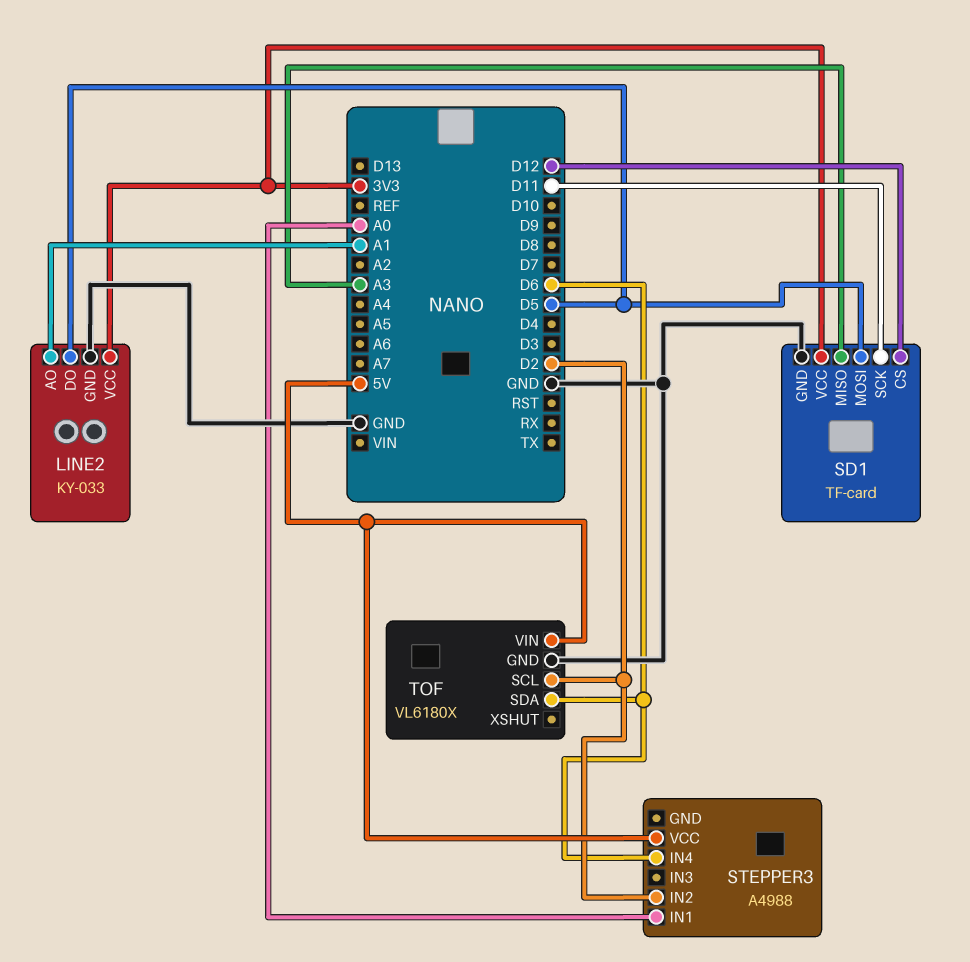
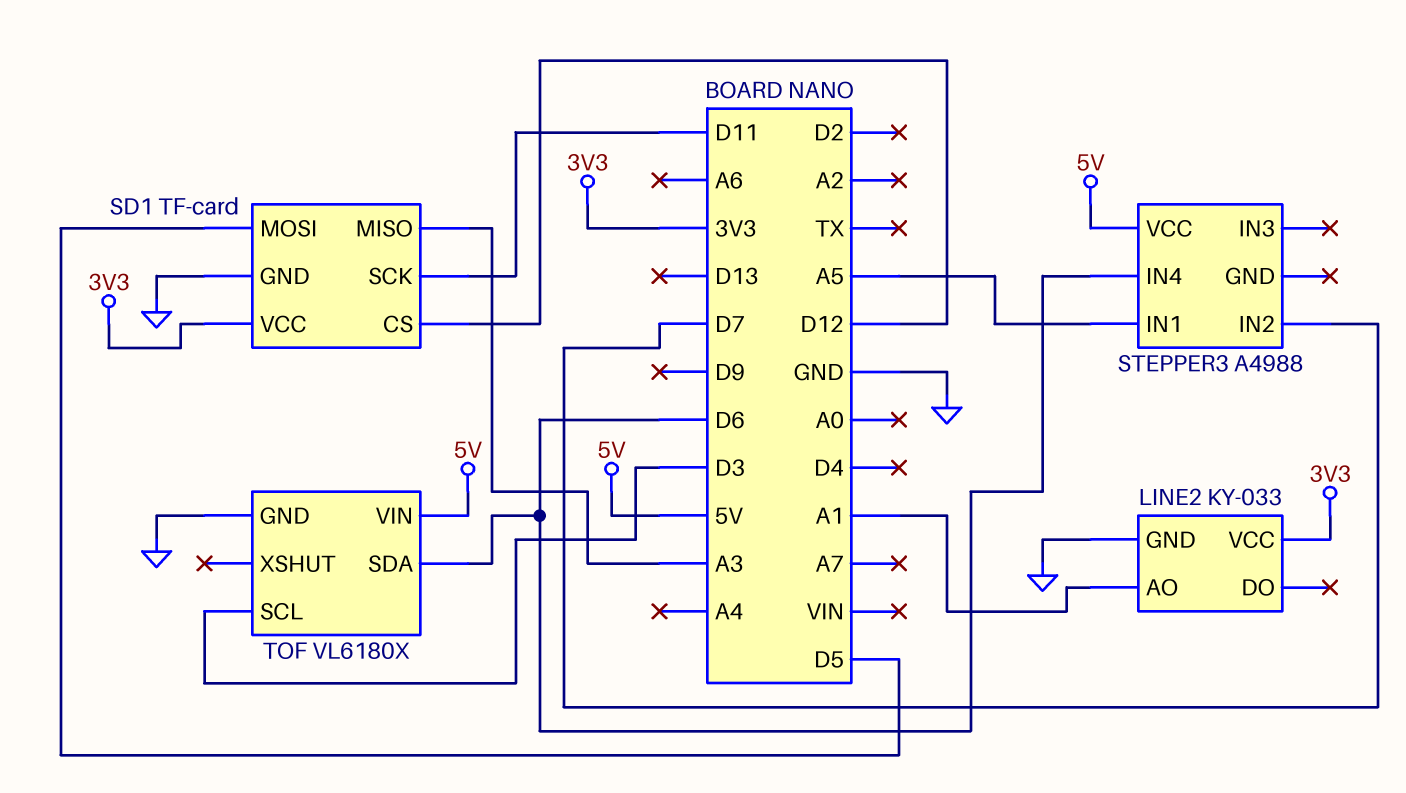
LINE2 pin DO: D5 -> none
STEPPER3 pin IN1: A0 -> A5
STEPPER3 pin IN2: D2 -> D7
TOF pin SCL: D2 -> D3

